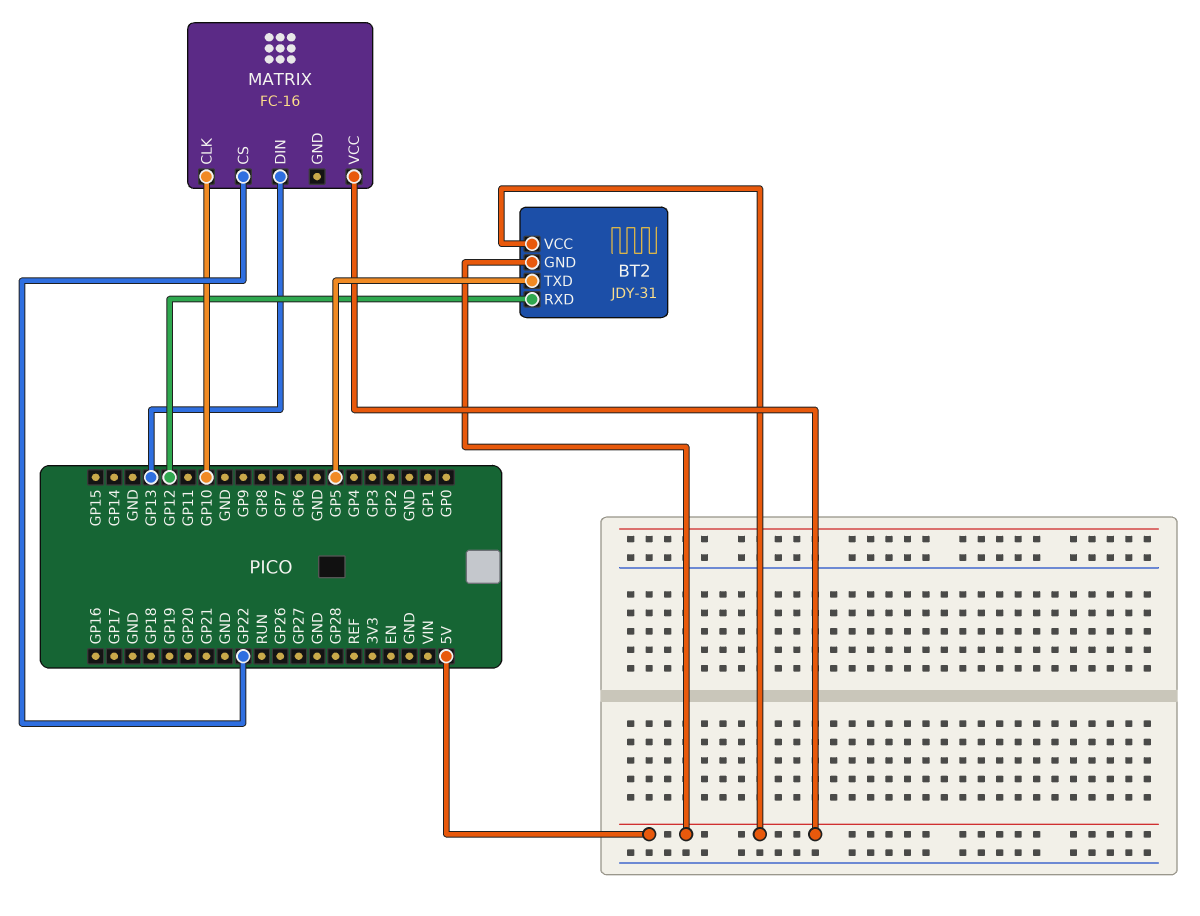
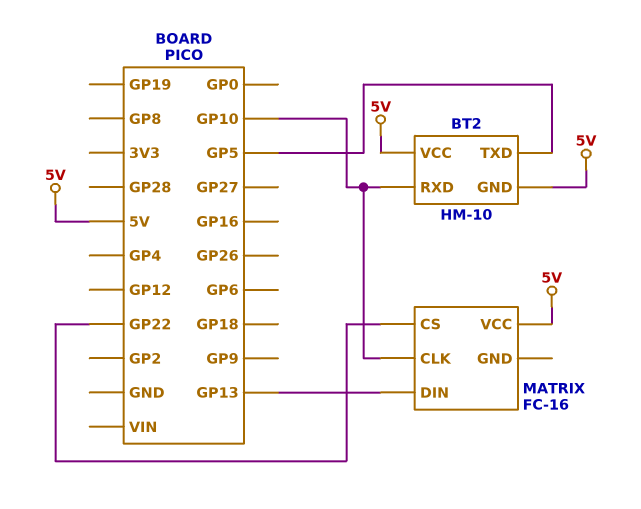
BT2: JDY-31 -> HM-10
BT2 pin RXD: GP12 -> GP10

